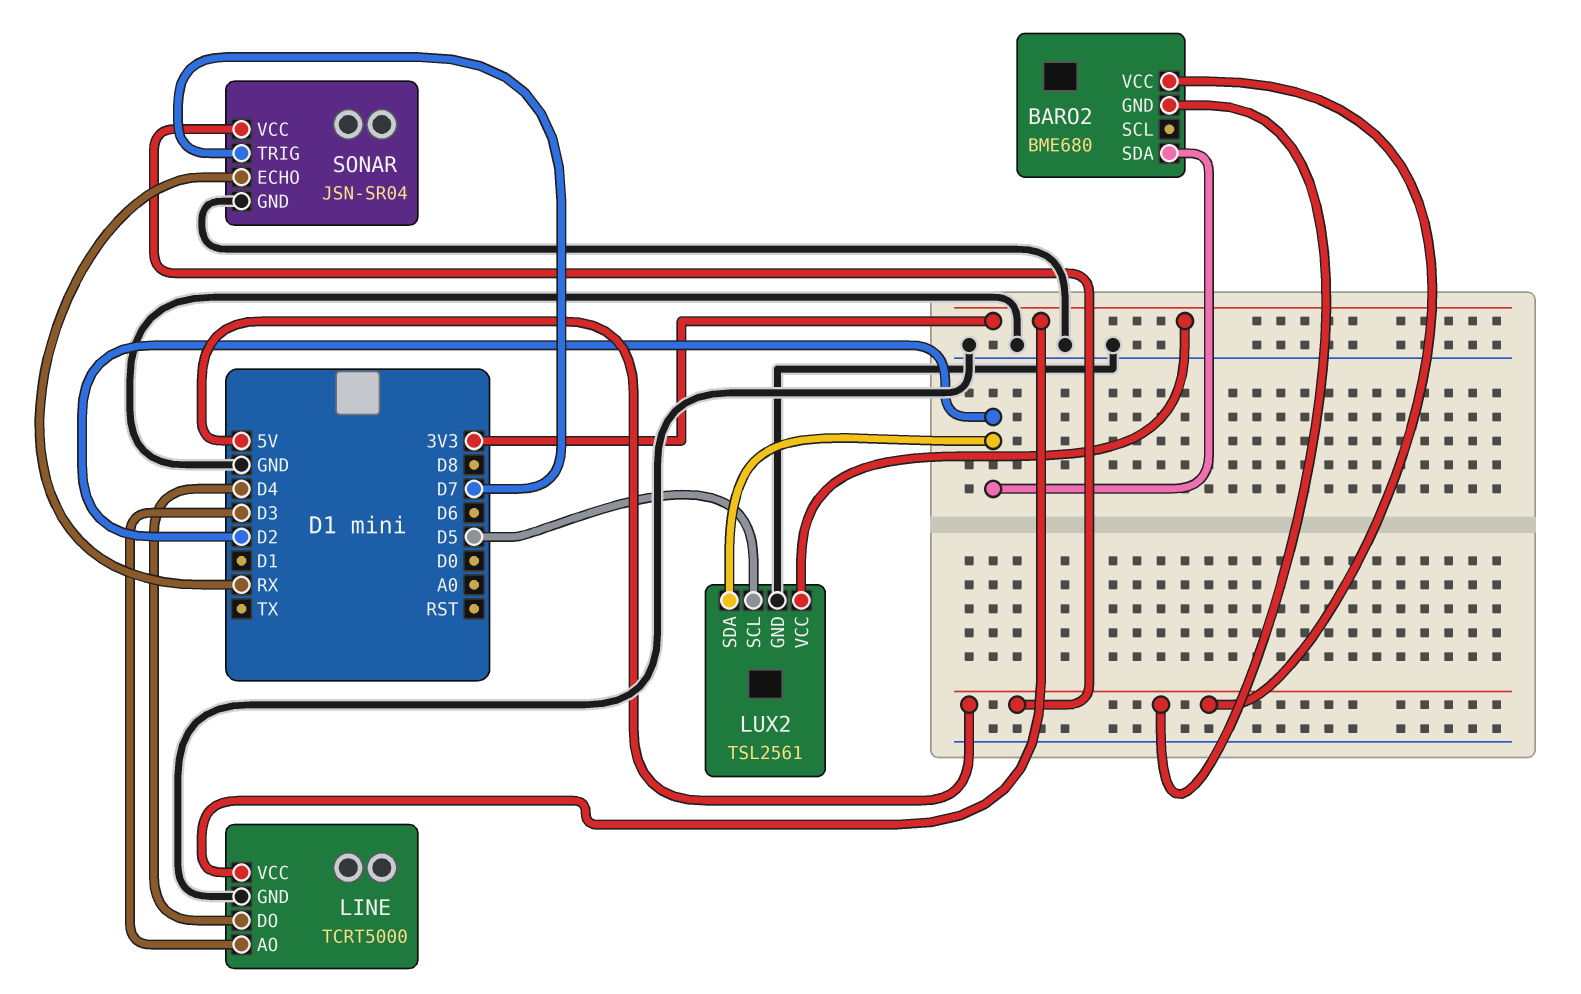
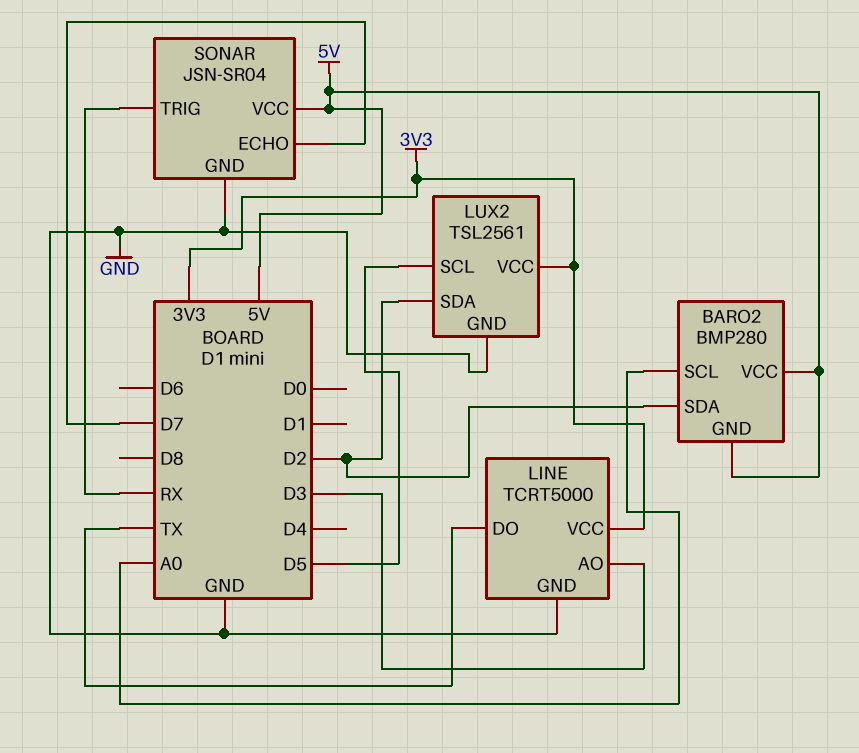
BARO2: BME680 -> BMP280
BARO2 pin SCL: none -> A0
LINE pin DO: D4 -> TX
SONAR pin ECHO: RX -> D7
SONAR pin TRIG: D7 -> RX

